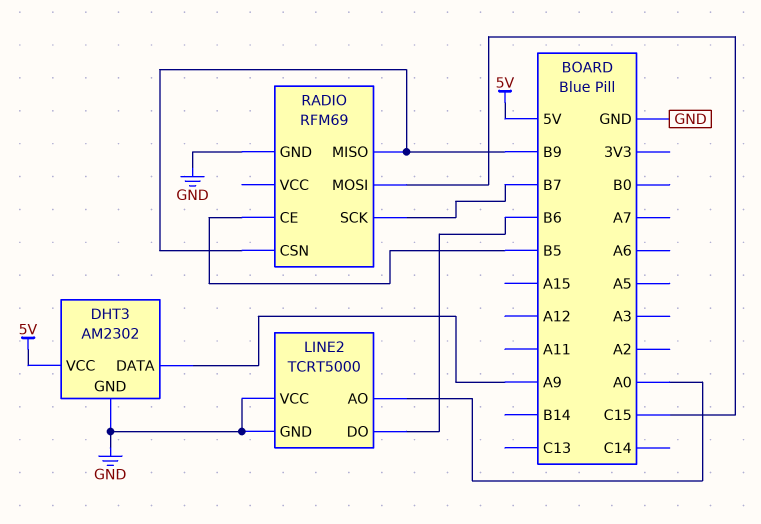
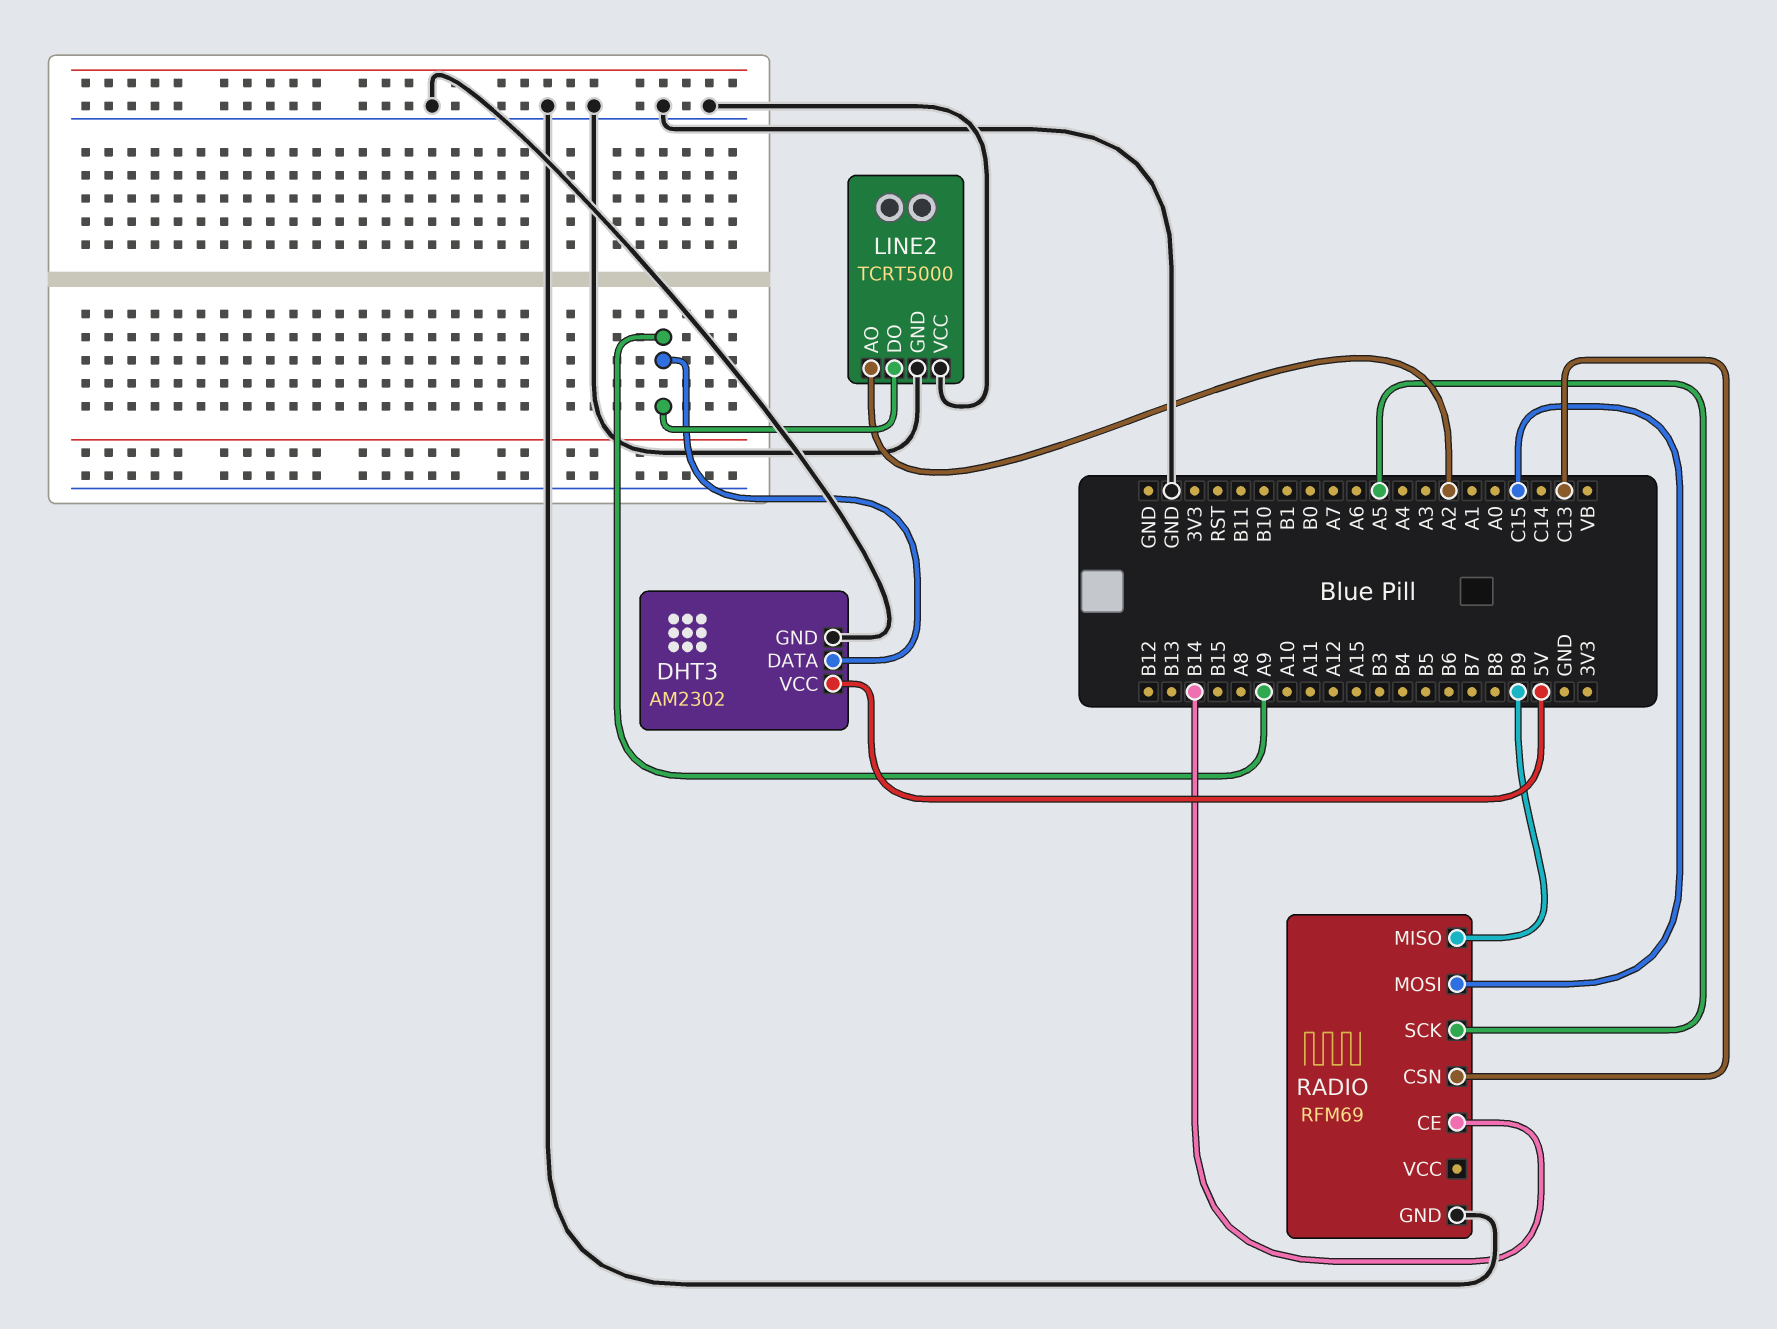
LINE2 pin AO: A0 -> A2
LINE2 pin DO: B6 -> A9
RADIO pin CE: B5 -> B14
RADIO pin CSN: B9 -> C13
RADIO pin SCK: B7 -> A5

